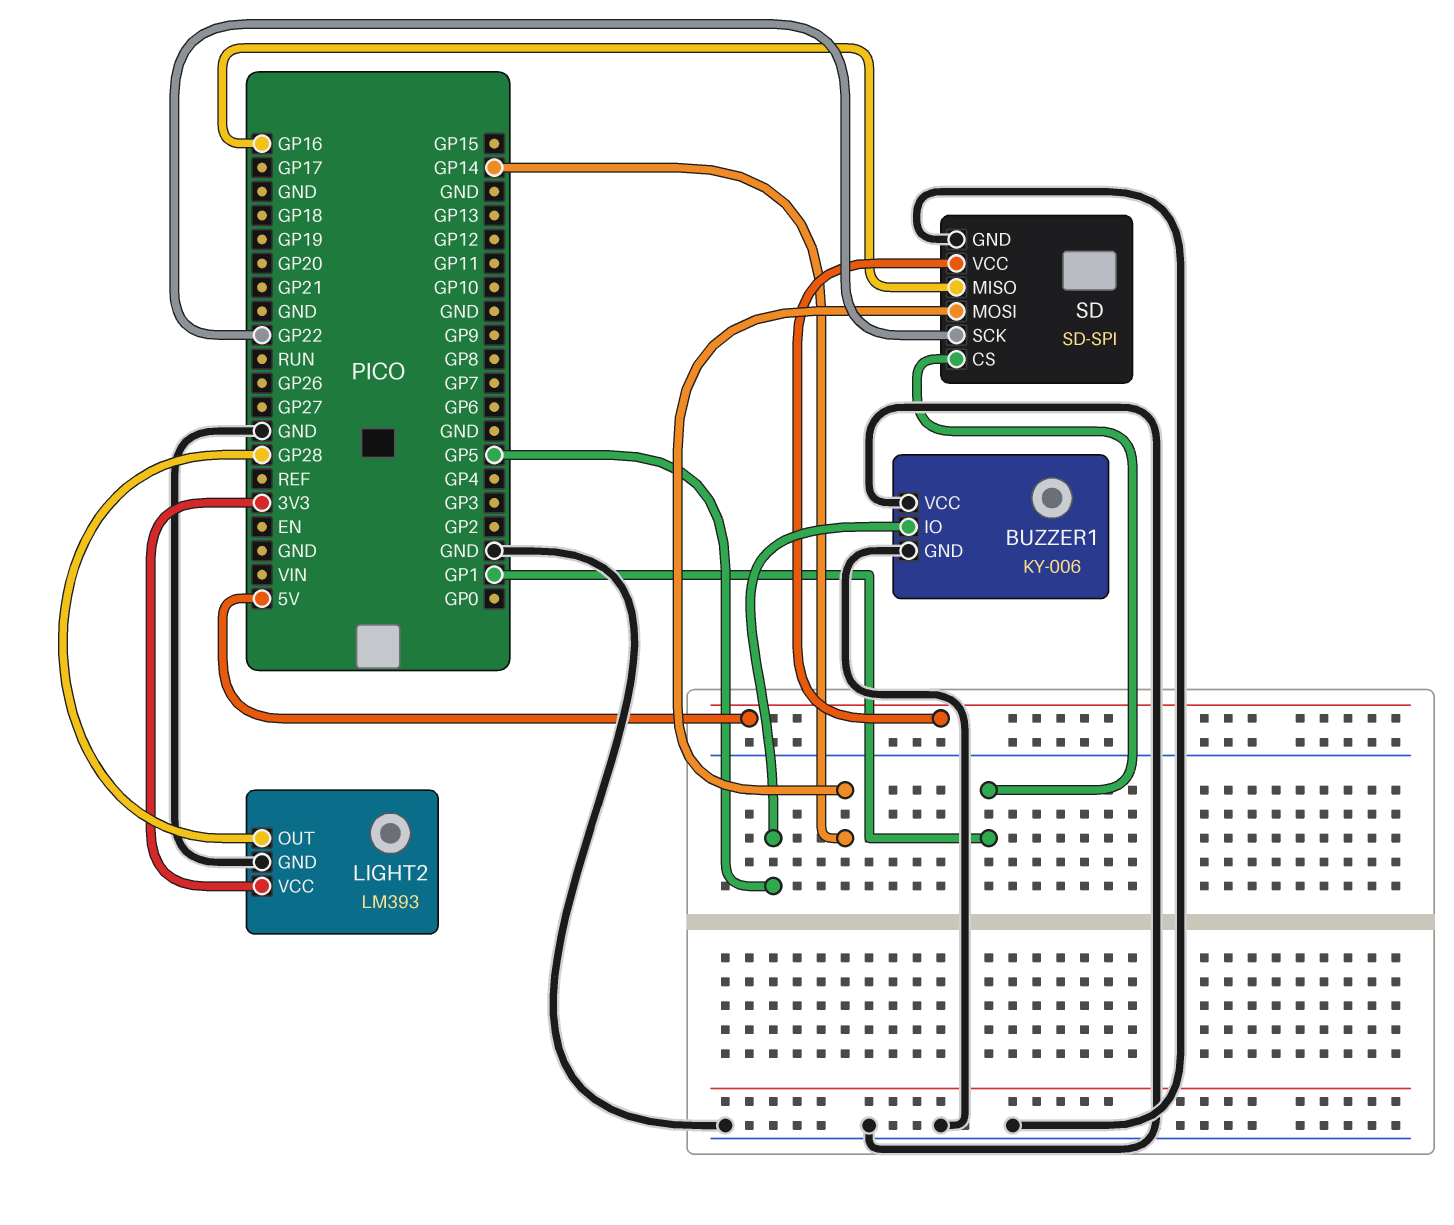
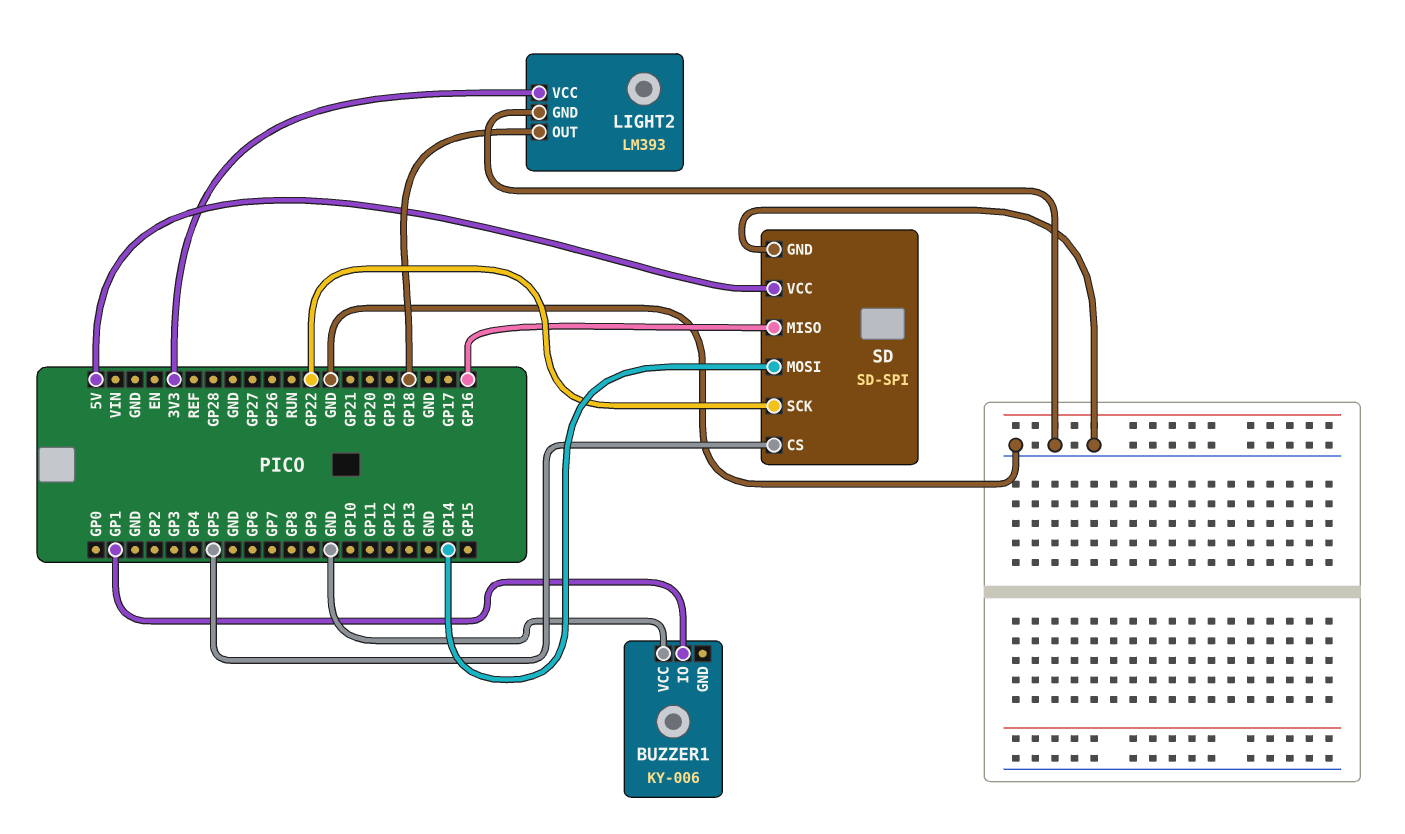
BUZZER1 pin GND: GND -> none
BUZZER1 pin IO: GP5 -> GP1
LIGHT2 pin OUT: GP28 -> GP18
SD pin CS: GP1 -> GP5

